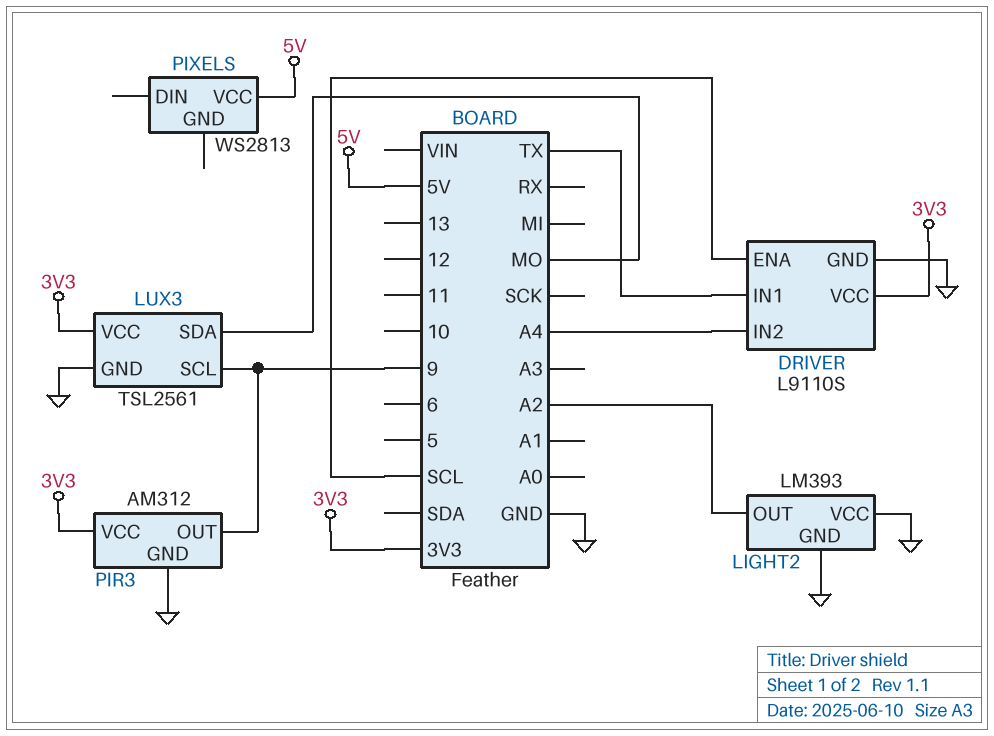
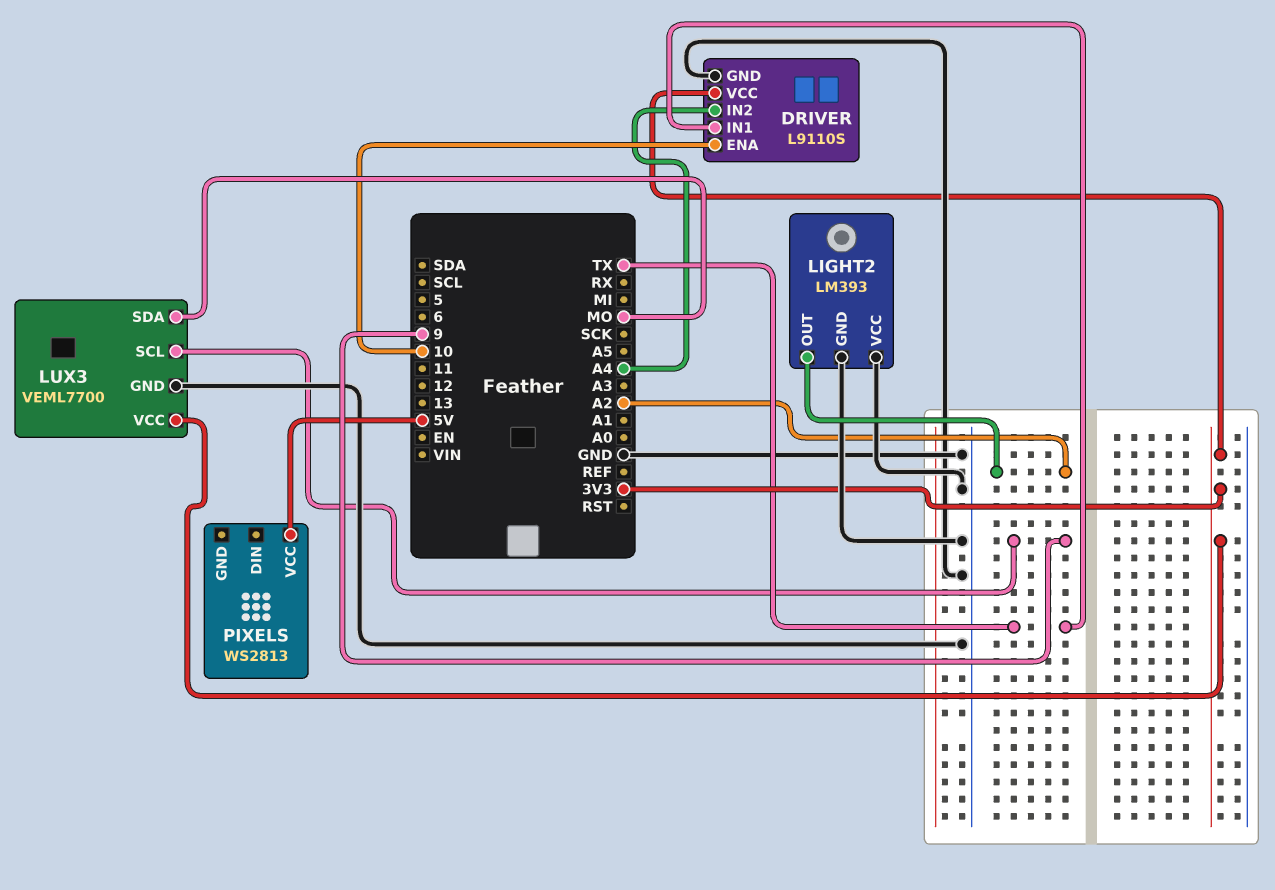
DRIVER pin ENA: SCL -> 10
LUX3: TSL2561 -> VEML7700
PIR3: AM312 -> none
PIR3 pin GND: GND -> none
PIR3 pin OUT: 9 -> none
PIR3 pin VCC: 3V3 -> none

